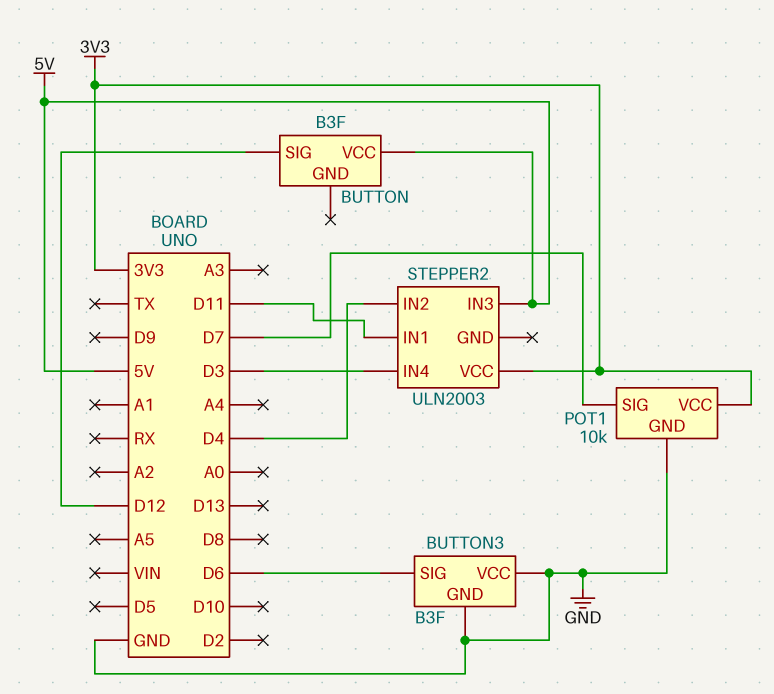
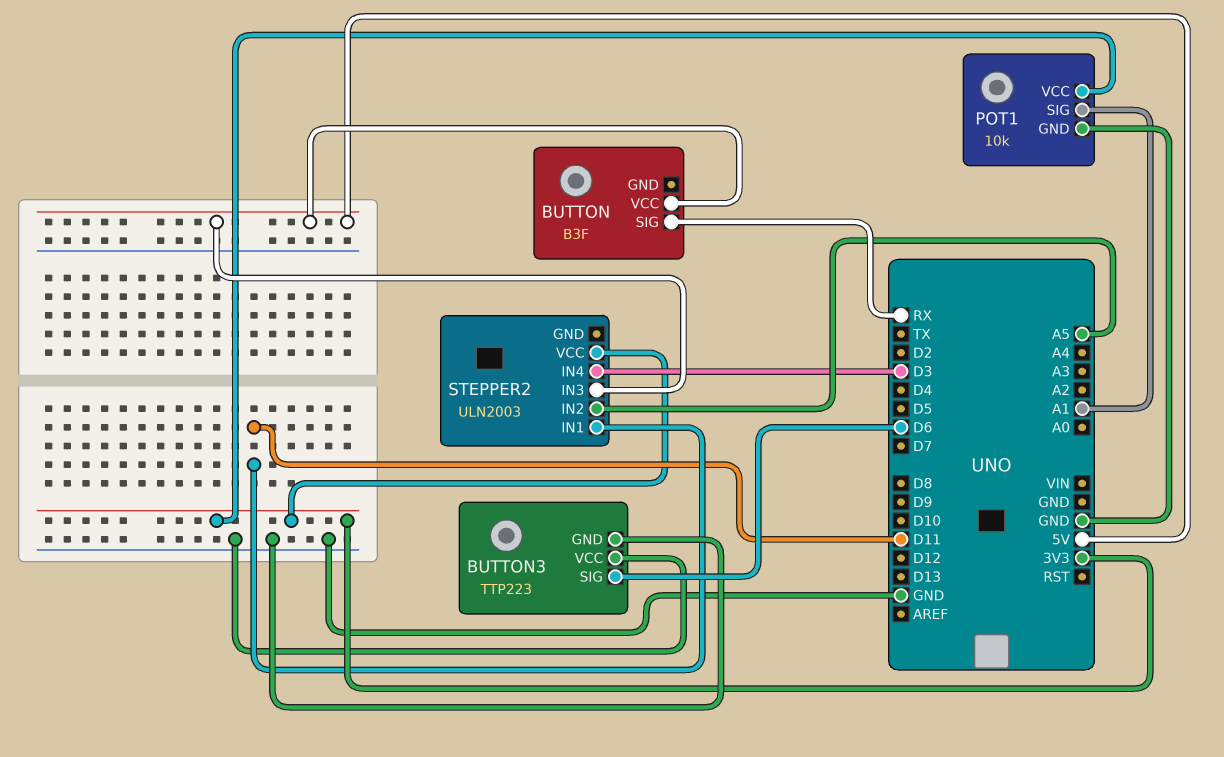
BUTTON pin SIG: D12 -> RX
BUTTON3: B3F -> TTP223
POT1 pin SIG: D7 -> A1
STEPPER2 pin IN2: D4 -> A5

